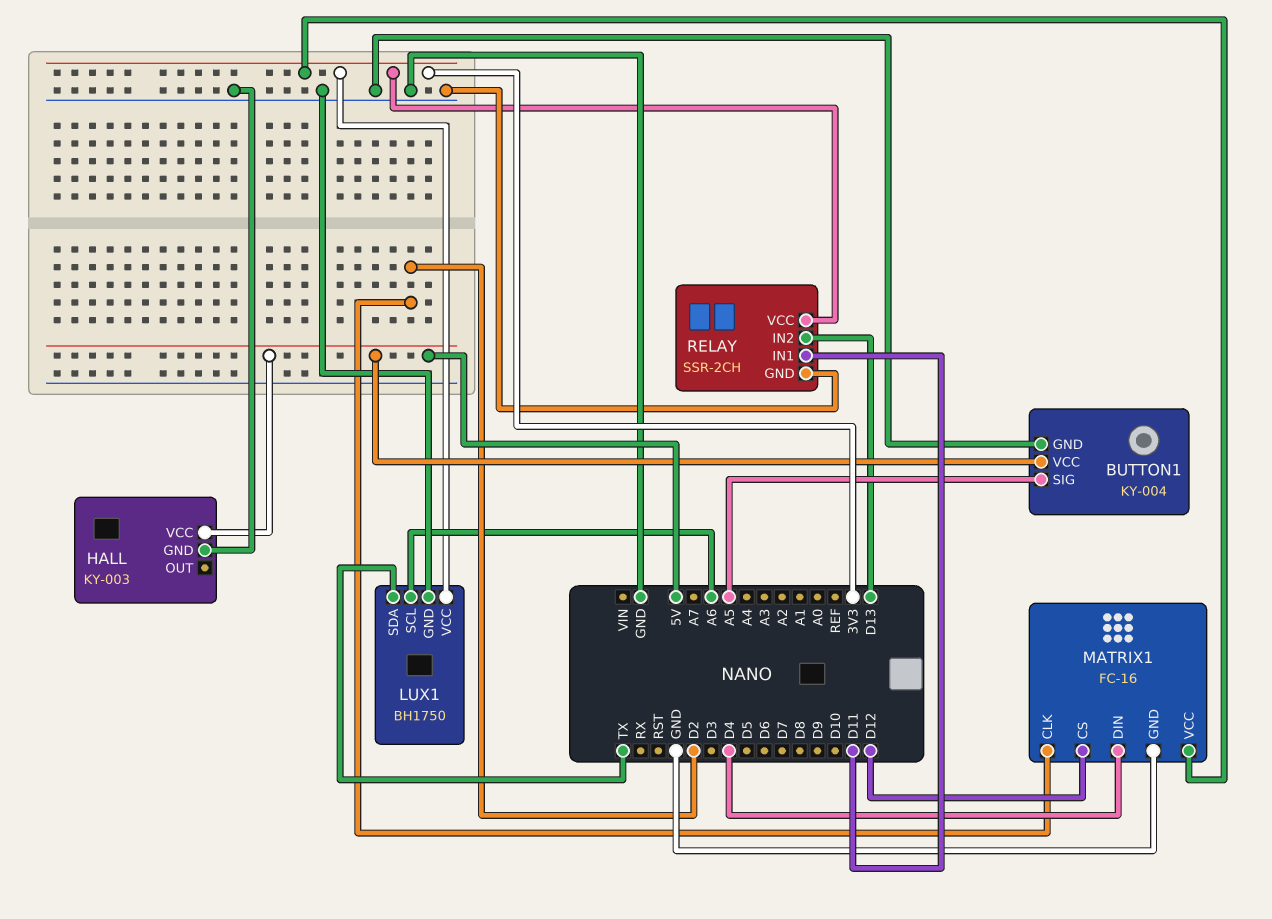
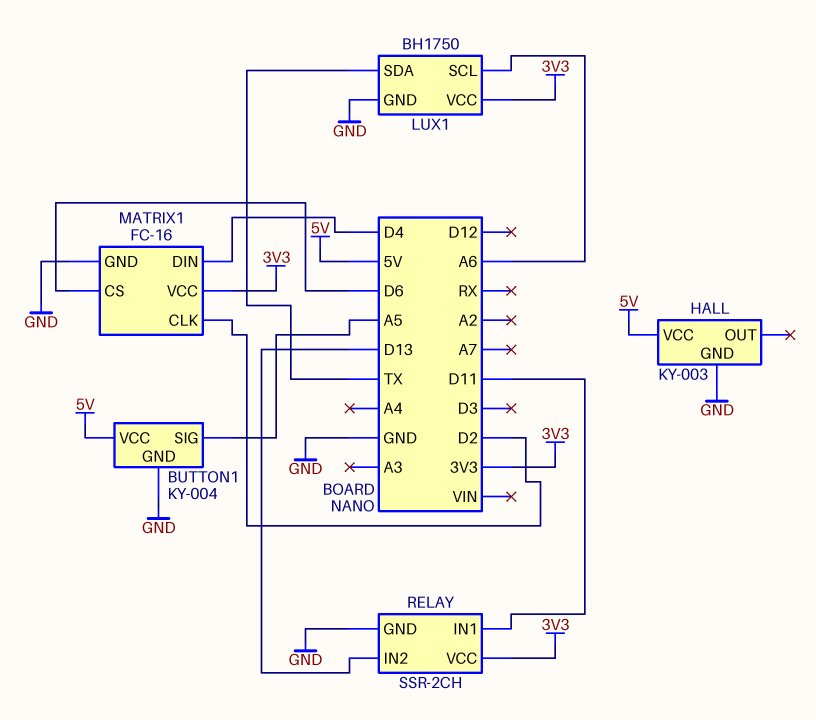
MATRIX1 pin CS: D12 -> D6

